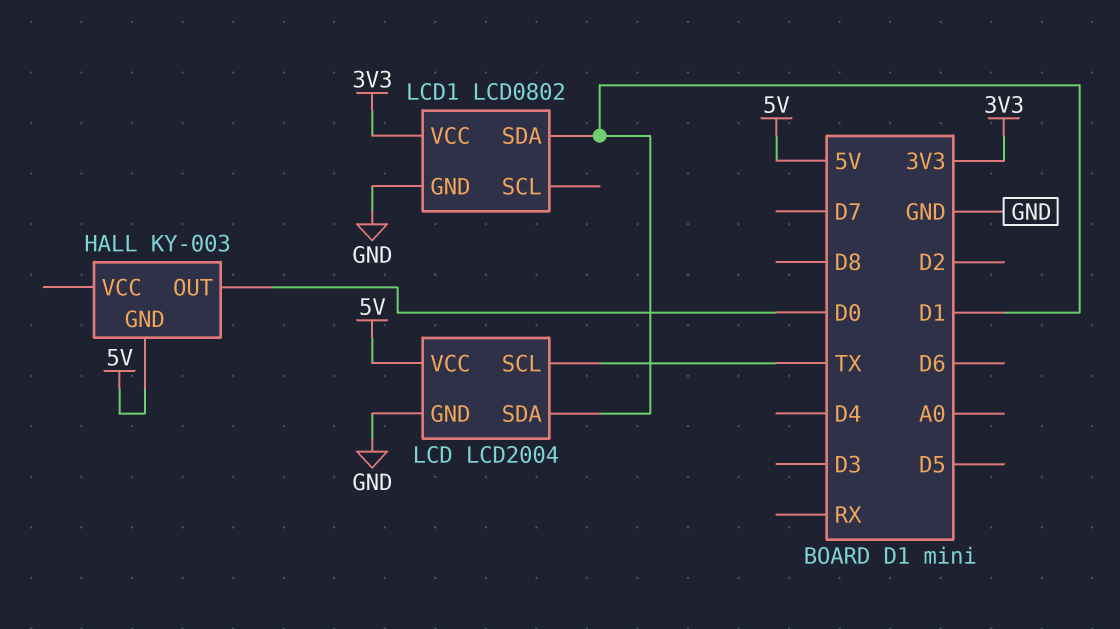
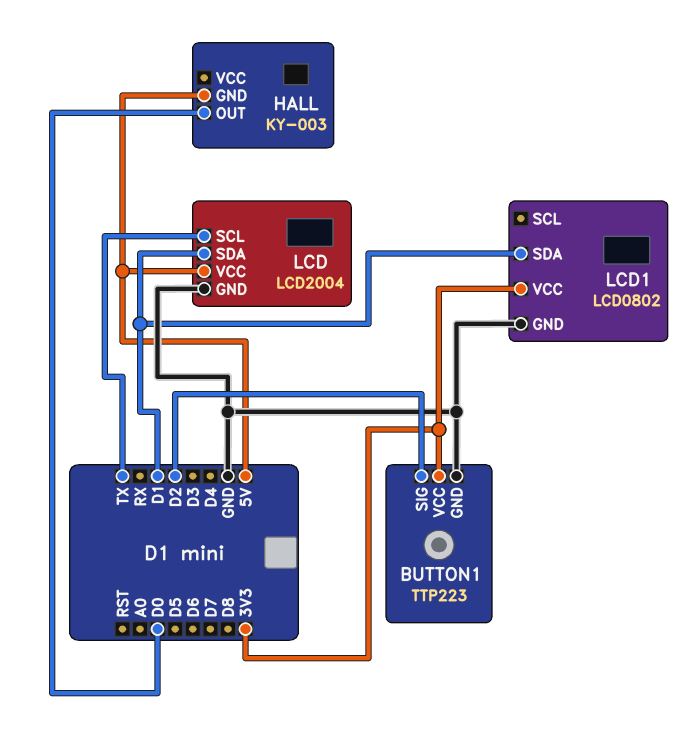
BUTTON1: none -> TTP223
BUTTON1 pin GND: none -> GND
BUTTON1 pin SIG: none -> D2
BUTTON1 pin VCC: none -> 3V3

